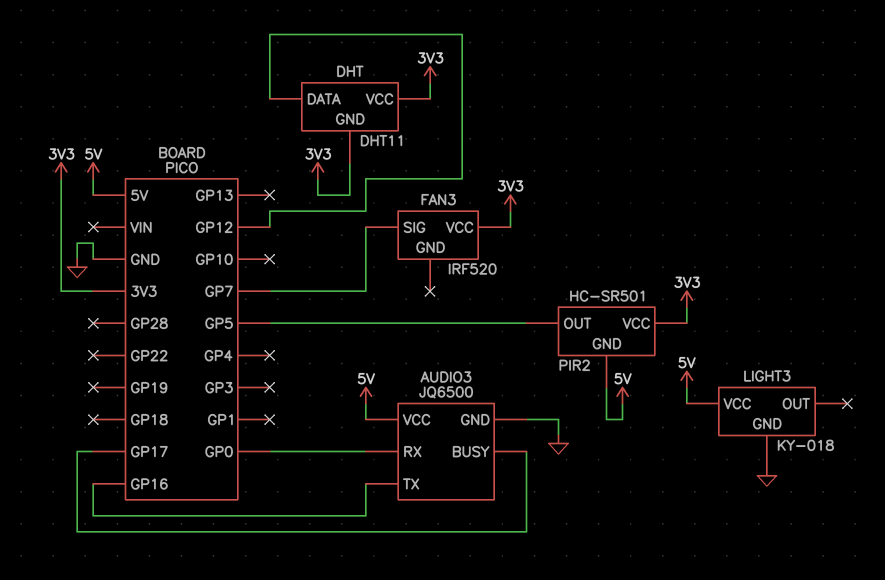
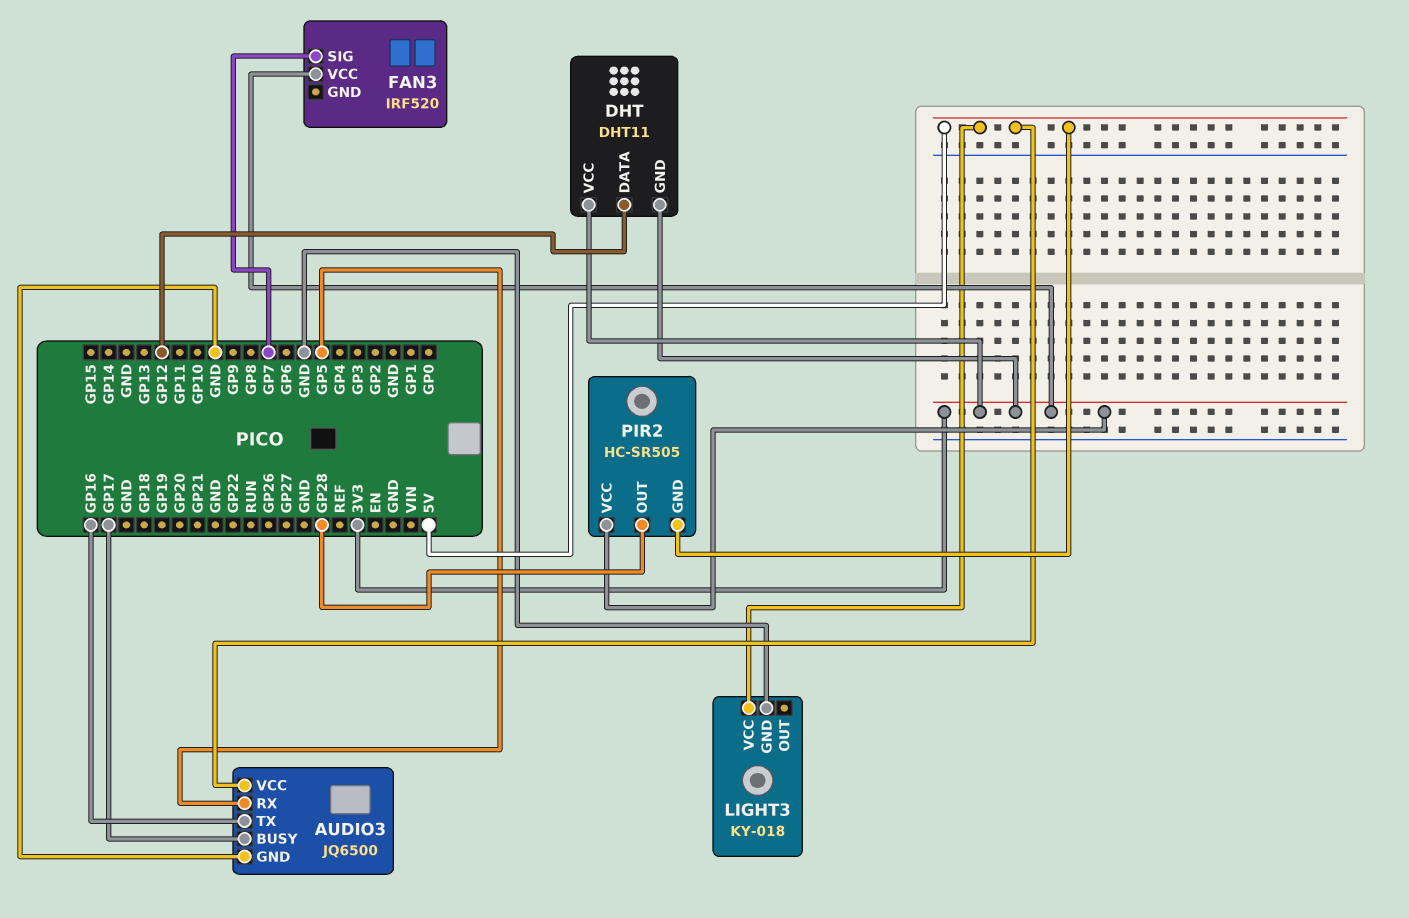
AUDIO3 pin RX: GP0 -> GP5
PIR2: HC-SR501 -> HC-SR505
PIR2 pin OUT: GP5 -> GP28

